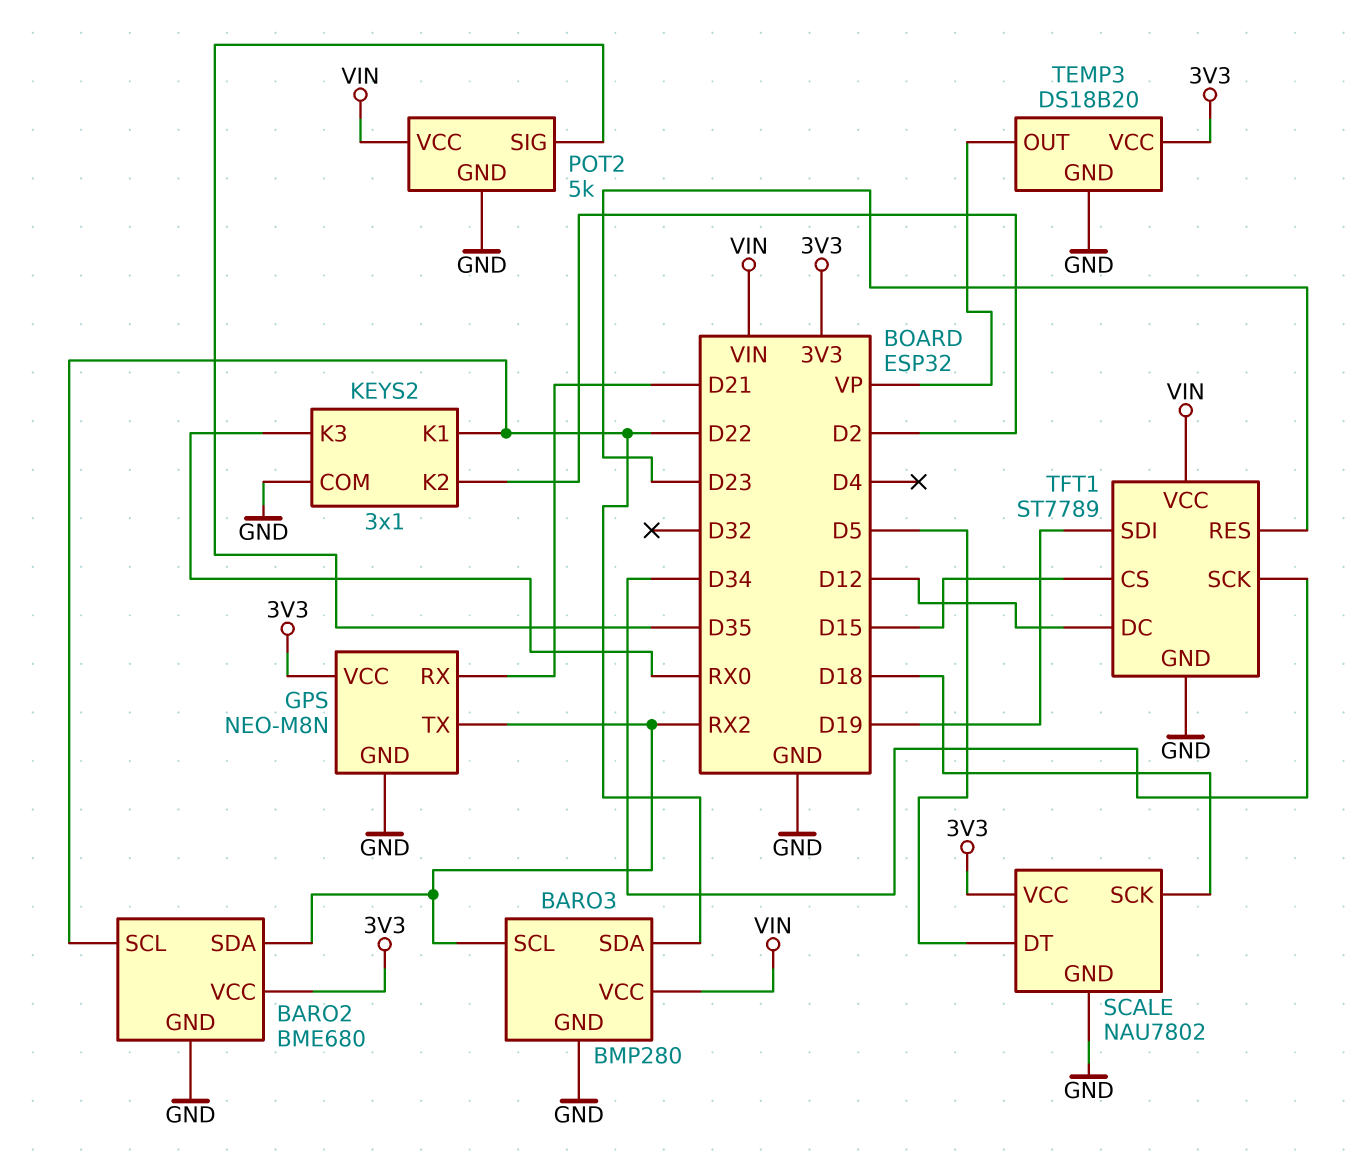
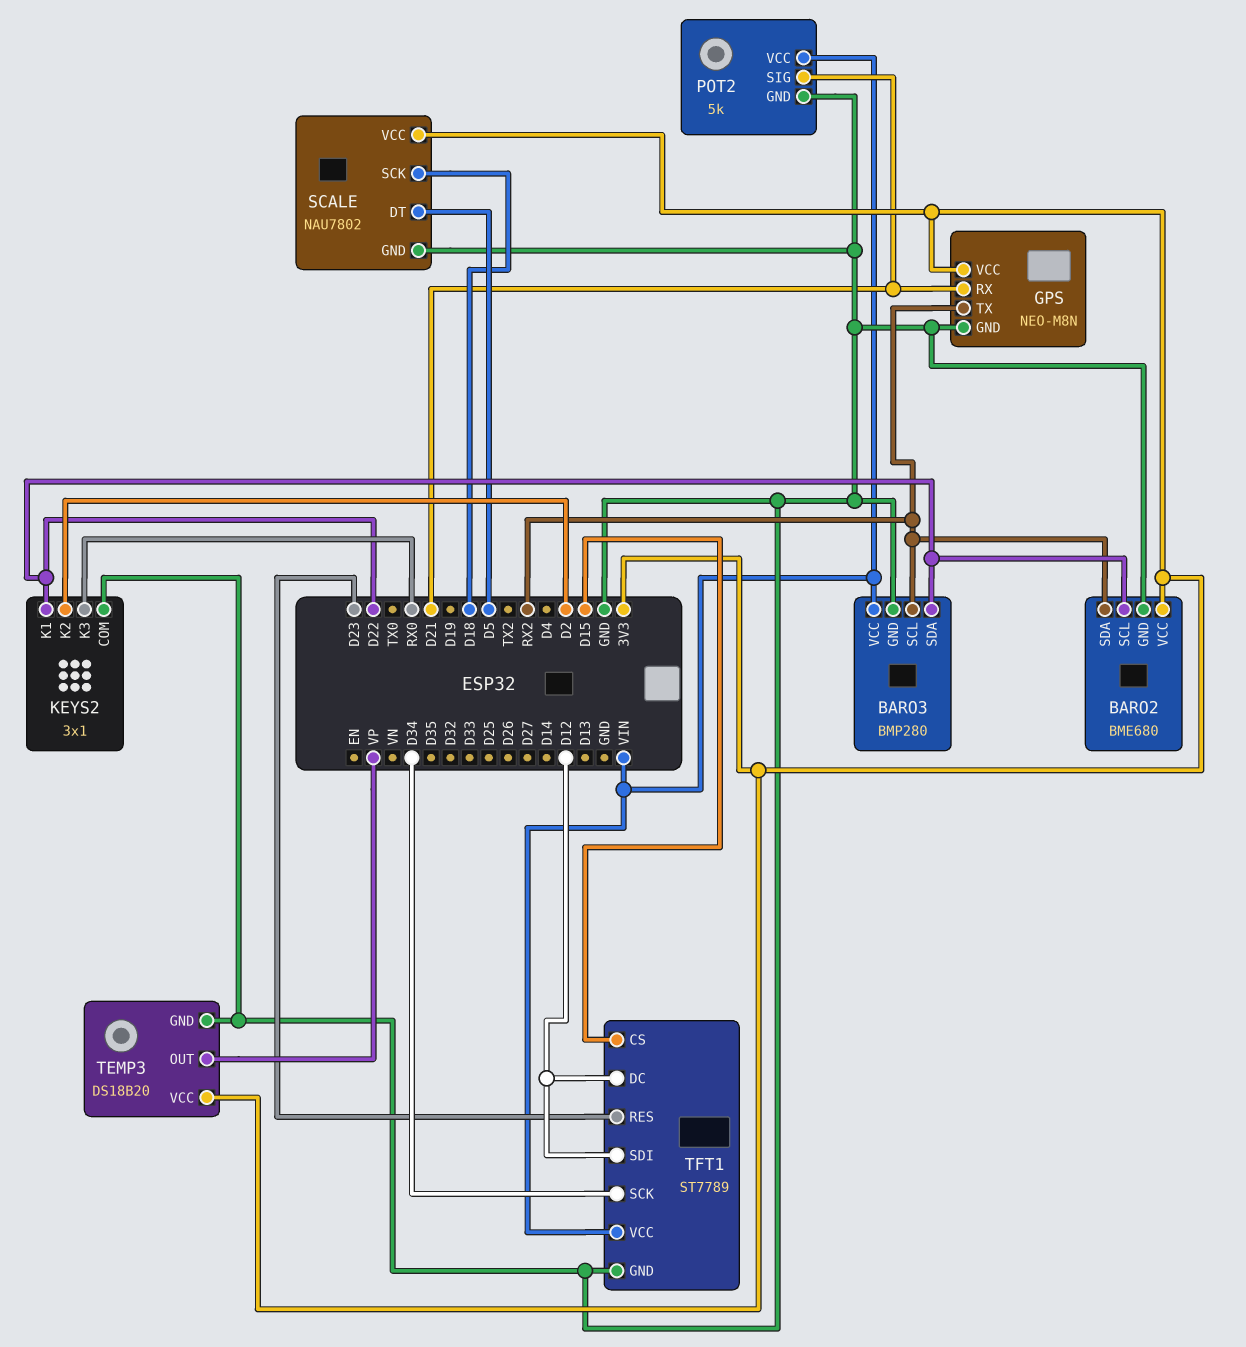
POT2 pin SIG: D35 -> D21
TFT1 pin SDI: D19 -> D12

